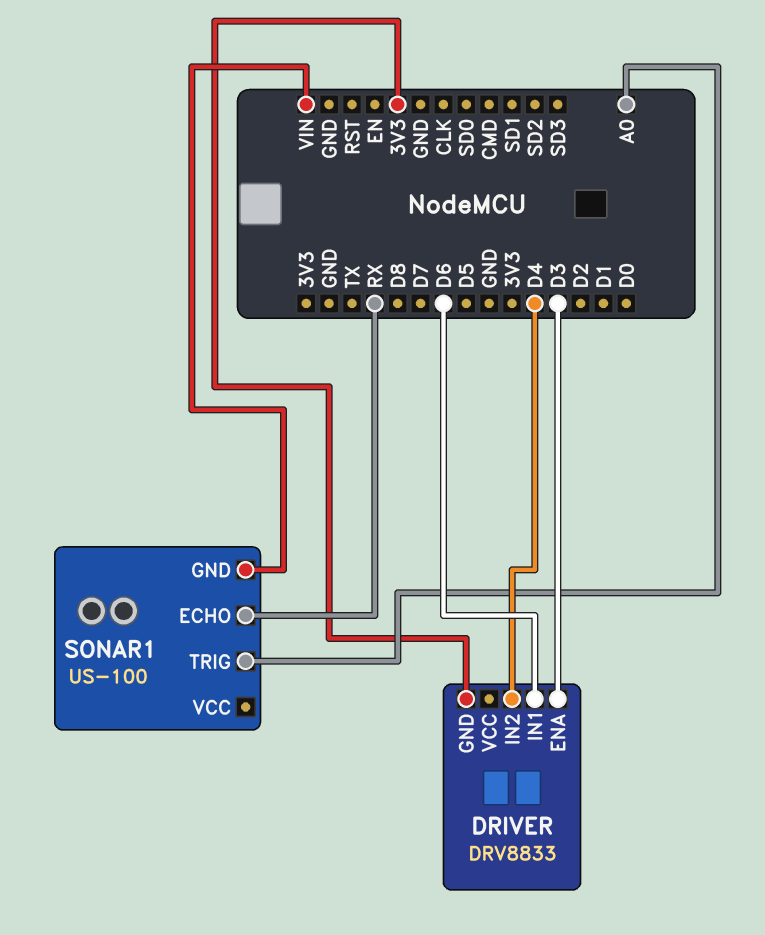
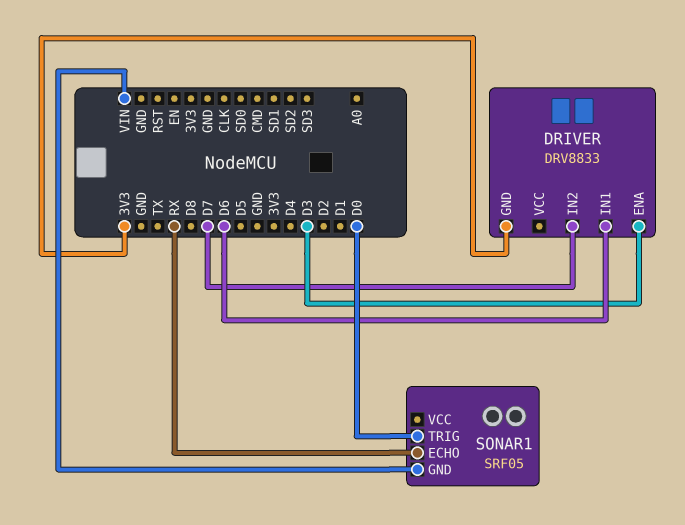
DRIVER pin IN2: D4 -> D7
SONAR1: US-100 -> SRF05
SONAR1 pin TRIG: A0 -> D0

